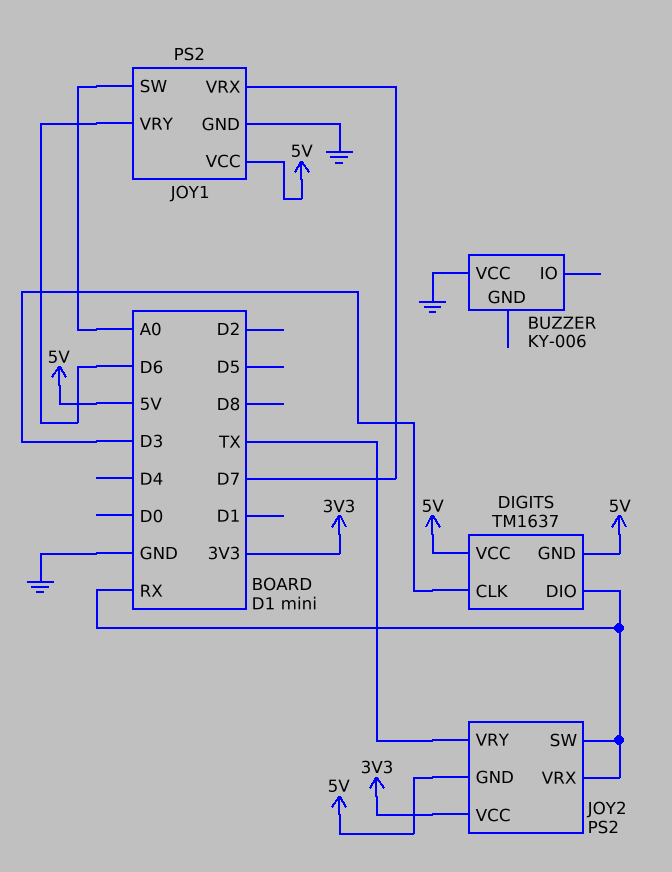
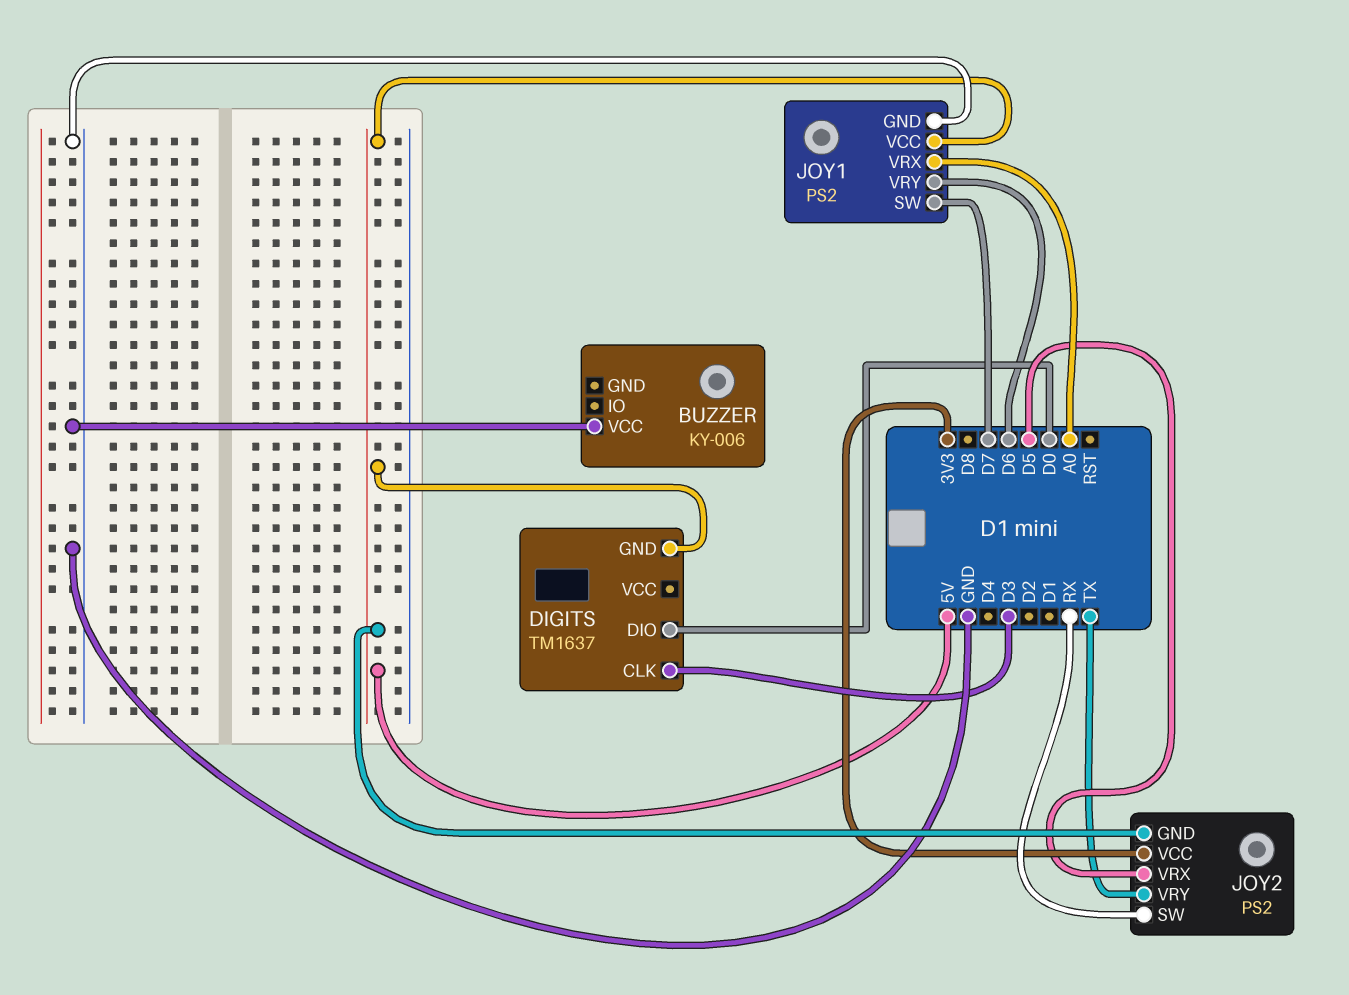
DIGITS pin DIO: RX -> D0
DIGITS pin VCC: 5V -> none
JOY1 pin SW: A0 -> D7
JOY1 pin VRX: D7 -> A0
JOY2 pin VRX: RX -> D5

